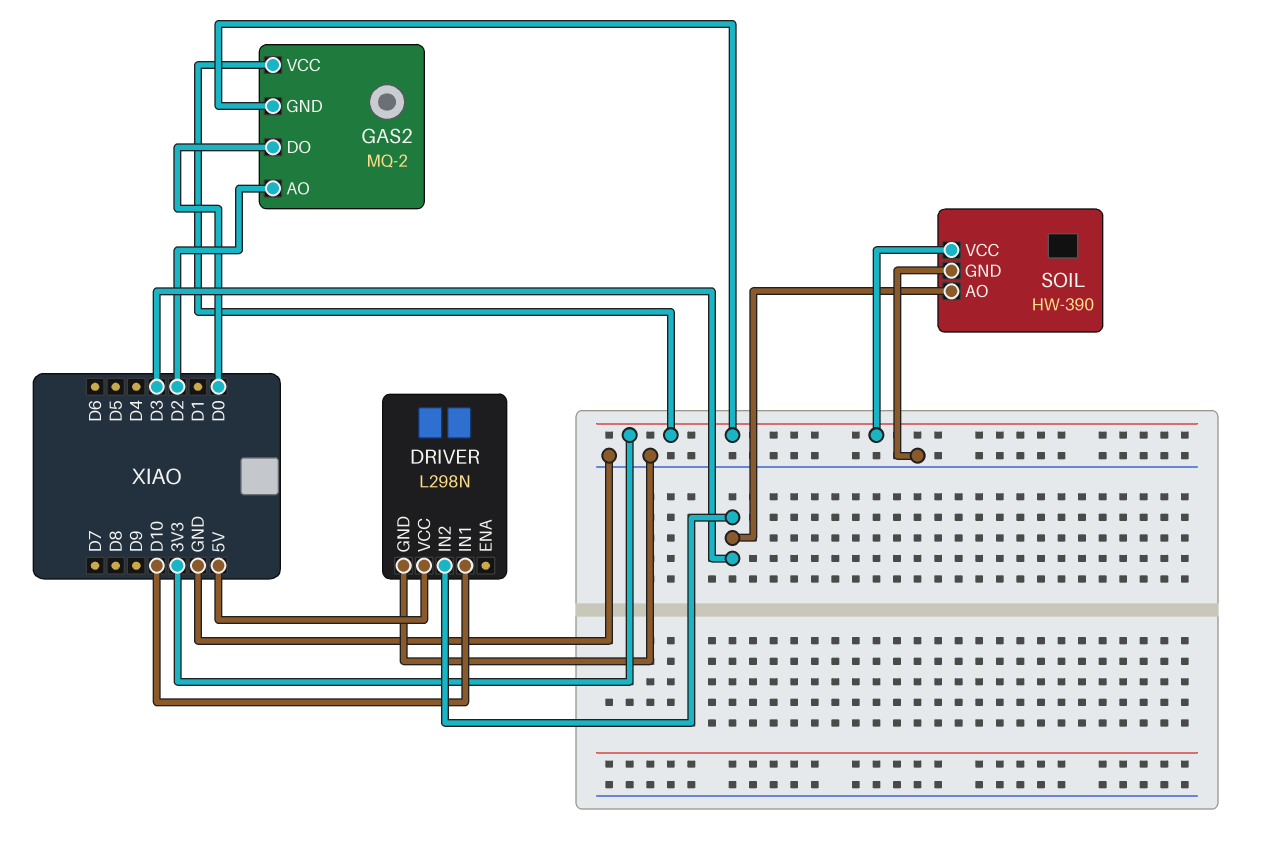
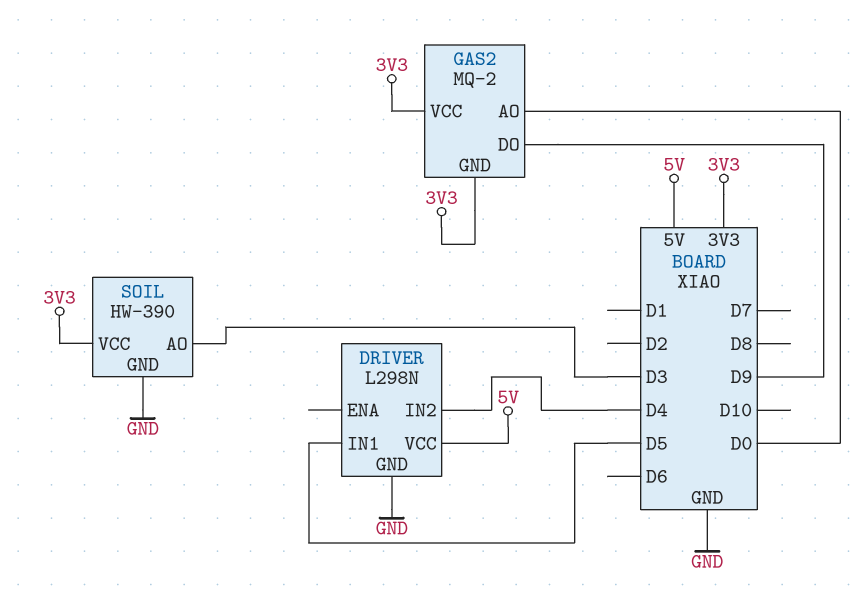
DRIVER pin IN1: D10 -> D5
DRIVER pin IN2: D3 -> D4
GAS2 pin AO: D2 -> D0
GAS2 pin DO: D0 -> D9

